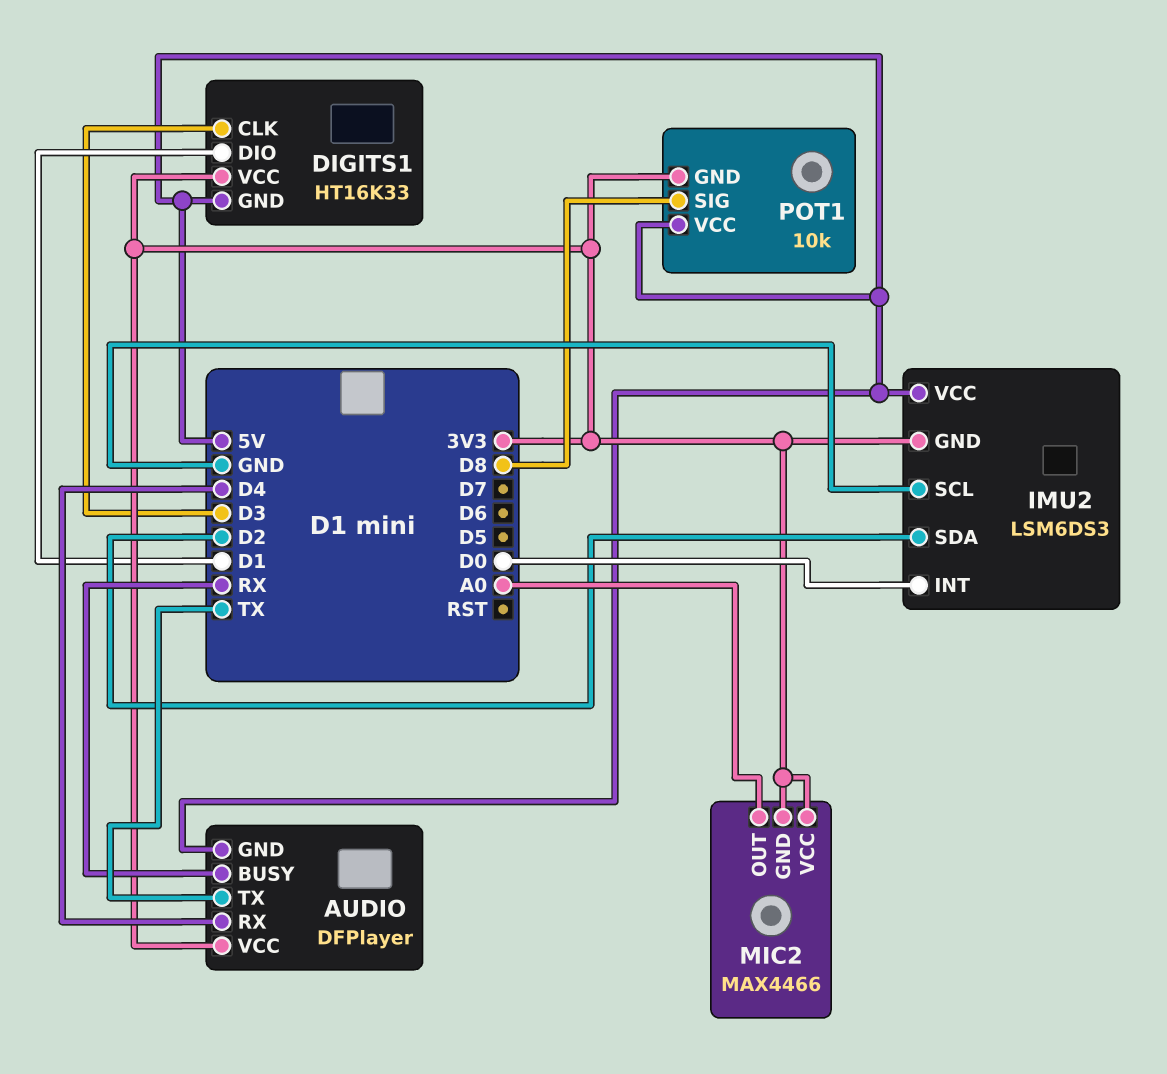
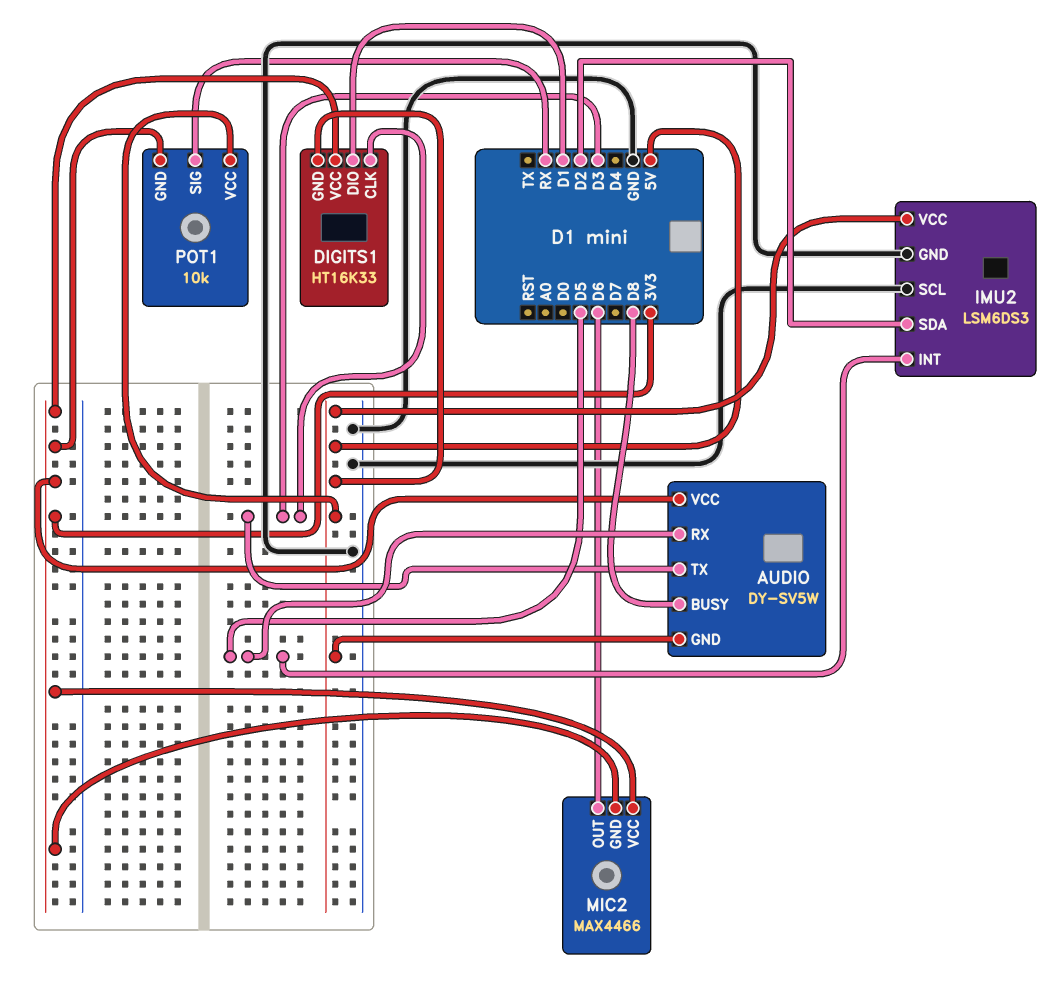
AUDIO: DFPlayer -> DY-SV5W
AUDIO pin BUSY: RX -> D8
AUDIO pin RX: D4 -> D5
AUDIO pin TX: TX -> D3
IMU2 pin GND: 3V3 -> GND
IMU2 pin INT: D0 -> D5
MIC2 pin OUT: A0 -> D6
POT1 pin SIG: D8 -> RX

